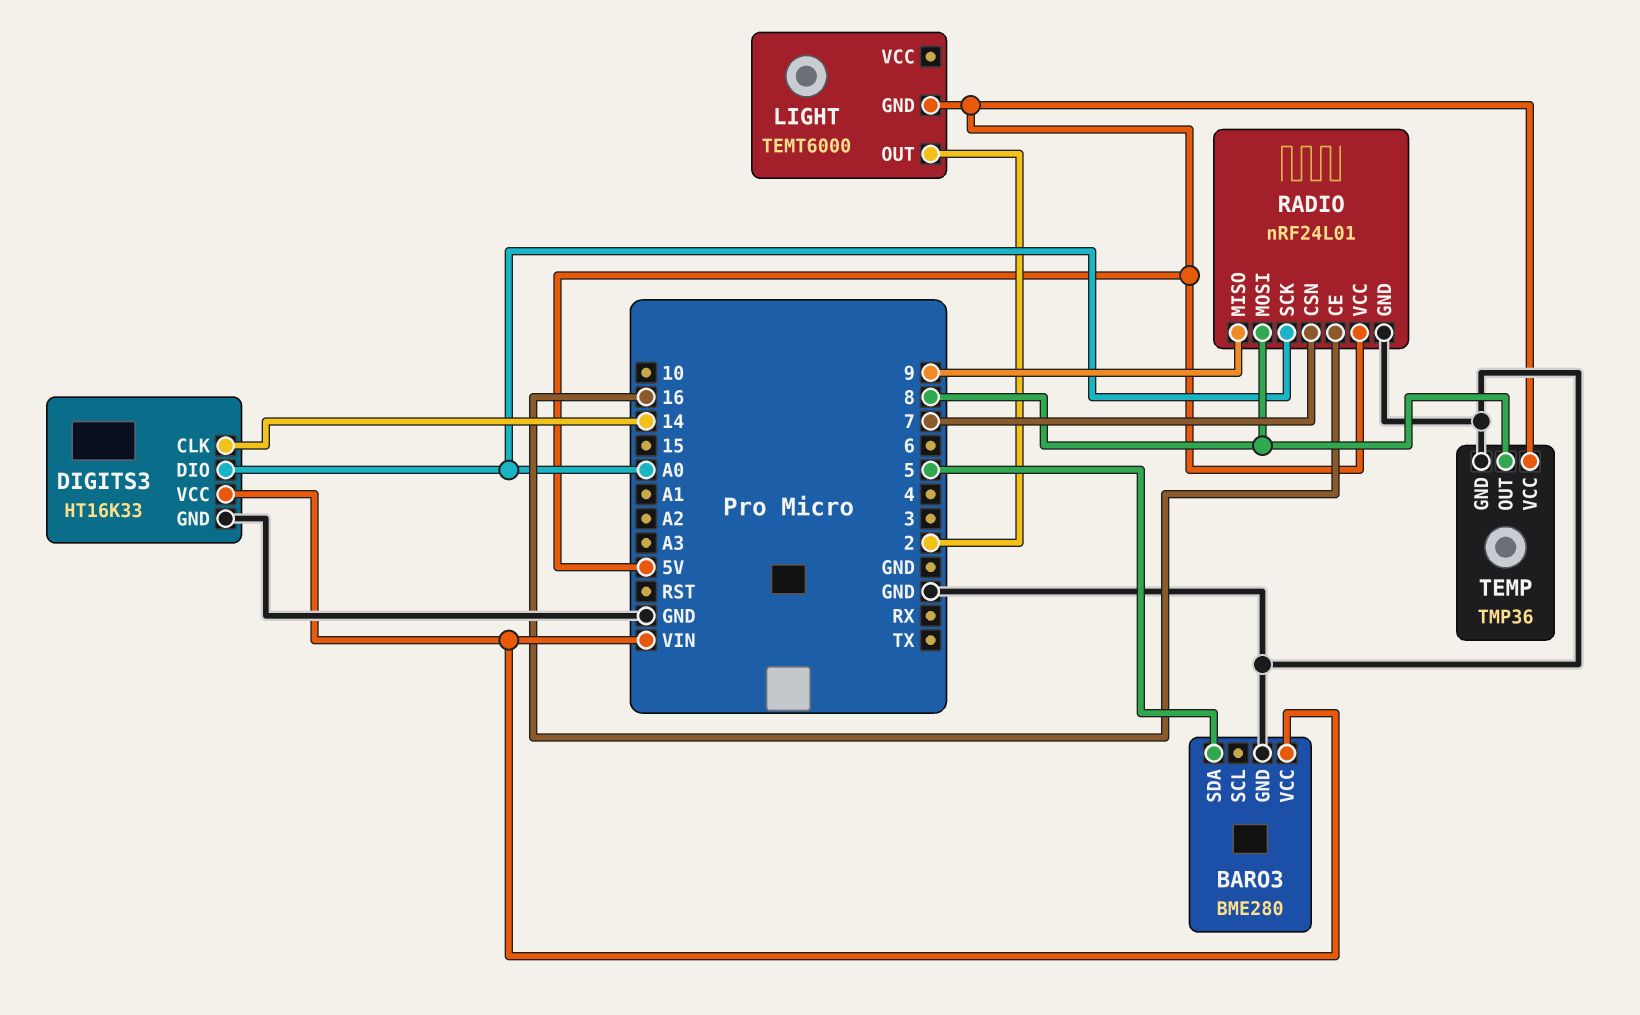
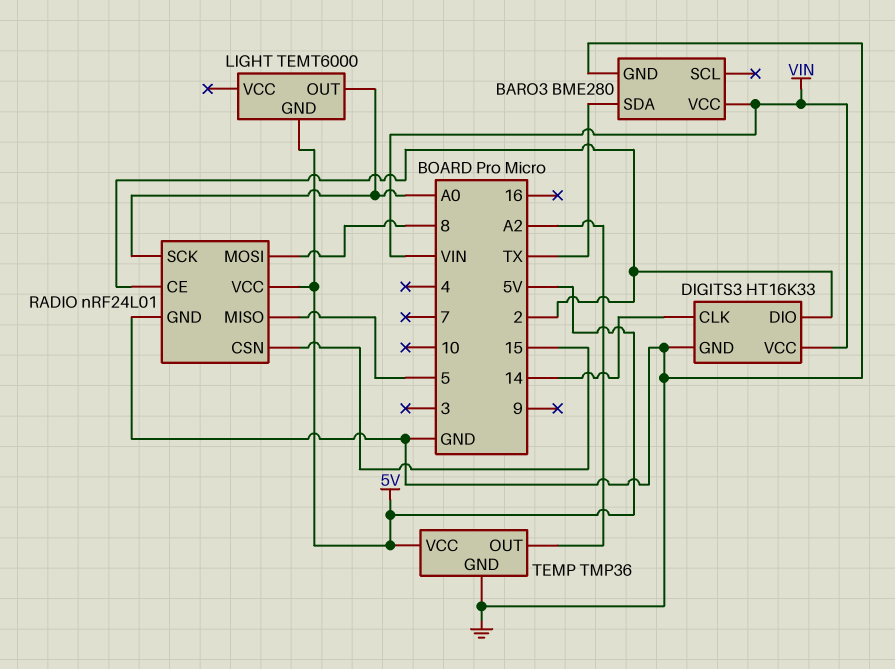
BARO3 pin SDA: 5 -> TX
DIGITS3 pin DIO: A0 -> 2
LIGHT pin OUT: 2 -> A0
RADIO pin CE: 16 -> 2
RADIO pin CSN: 7 -> 15
RADIO pin MISO: 9 -> 5
TEMP pin OUT: 8 -> A2

